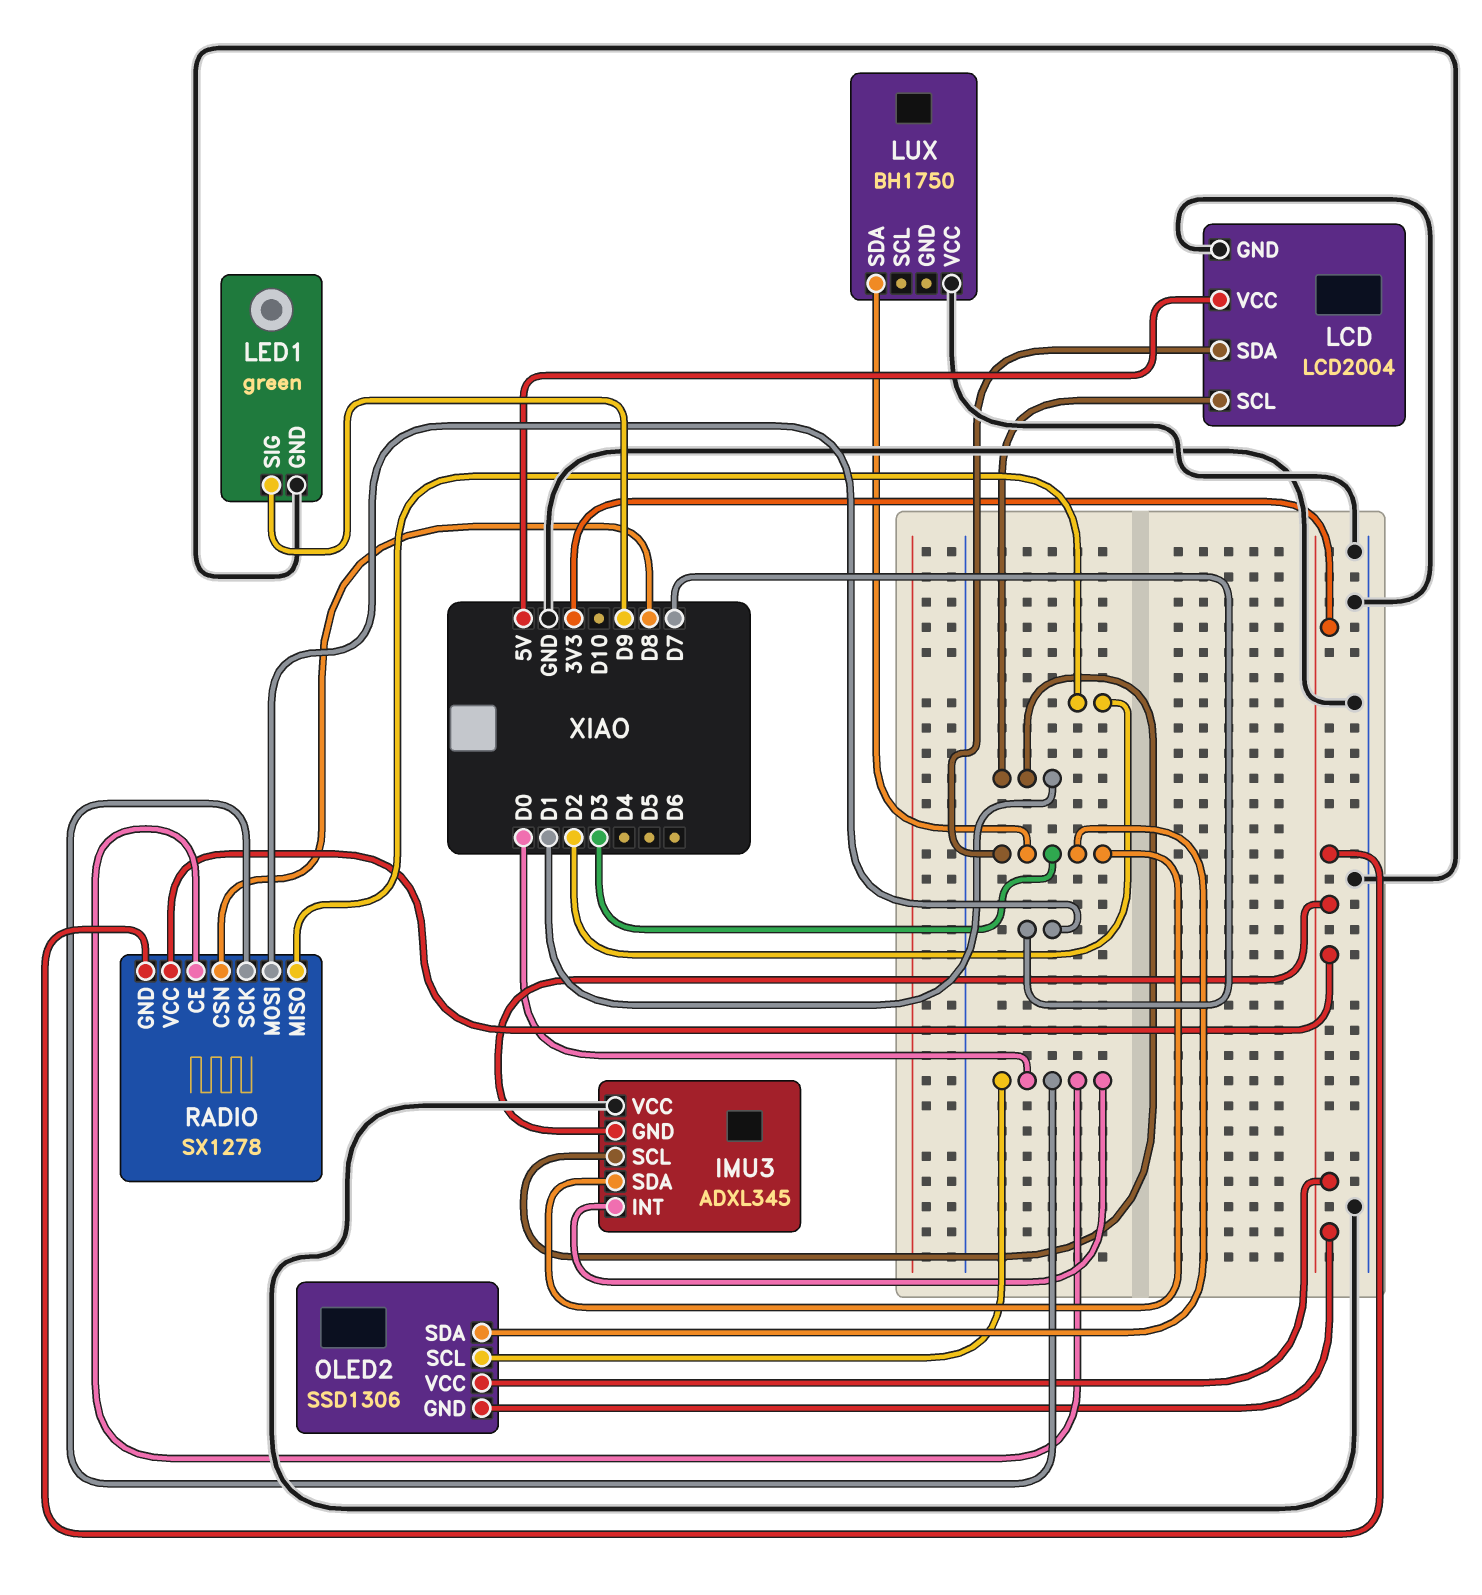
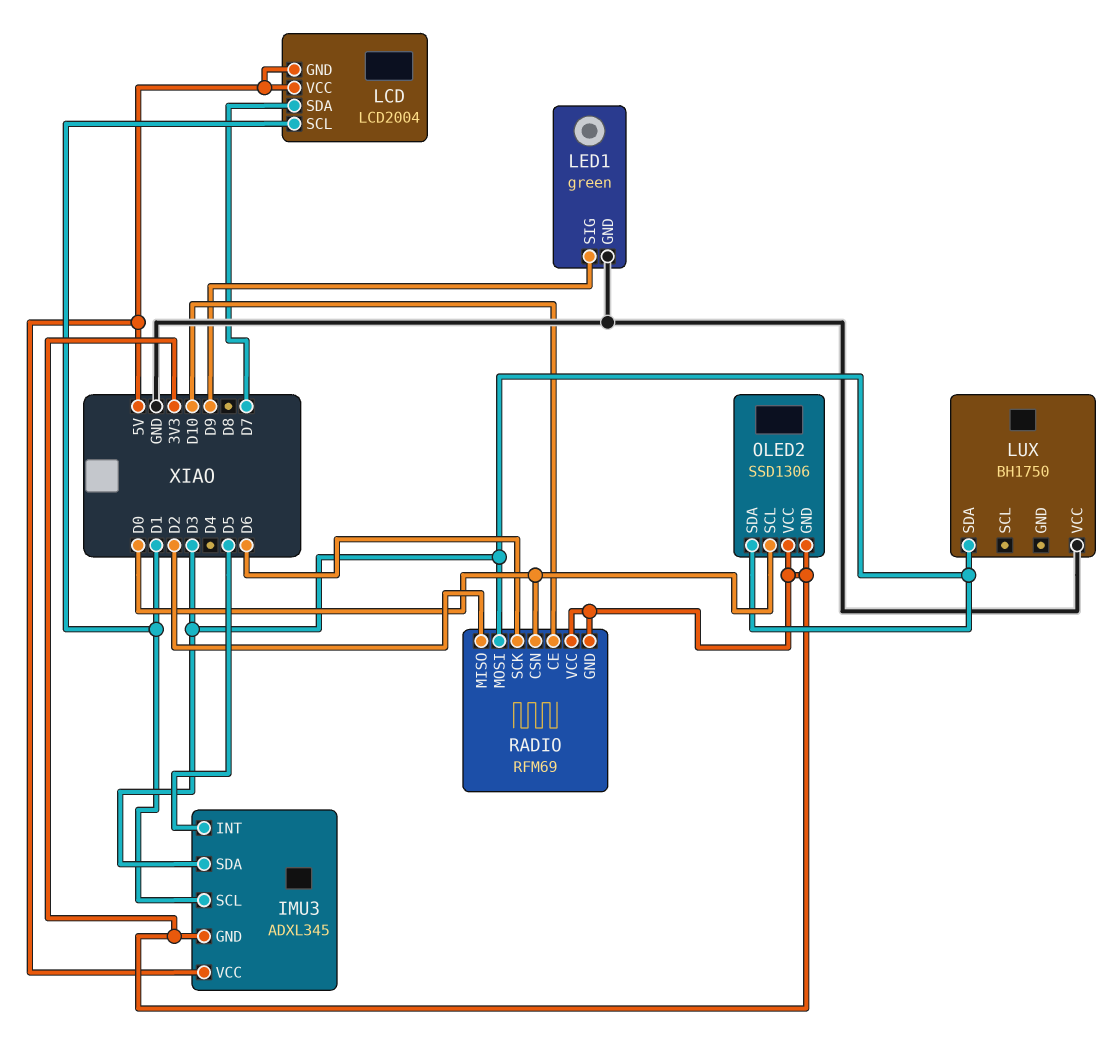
IMU3 pin INT: D0 -> D5
IMU3 pin VCC: GND -> 5V
LCD pin GND: GND -> 5V
LCD pin SDA: D3 -> D7
RADIO: SX1278 -> RFM69
RADIO pin CE: D0 -> D10
RADIO pin CSN: D8 -> D0
RADIO pin MOSI: D7 -> D3
RADIO pin SCK: D0 -> D6

